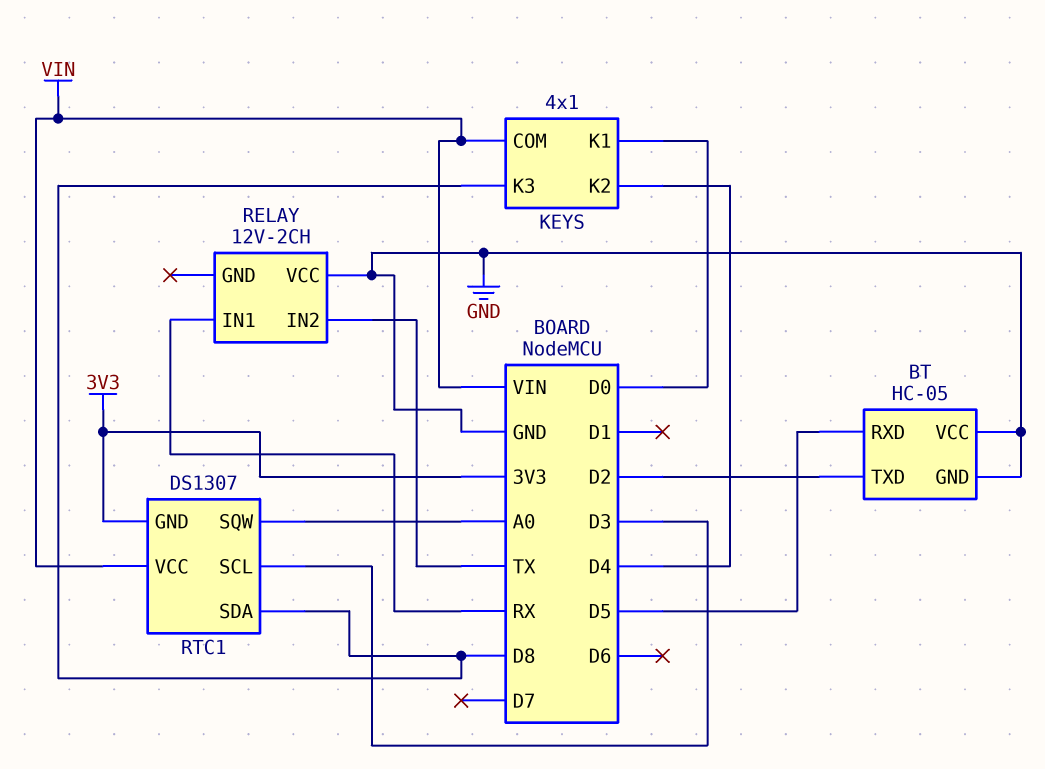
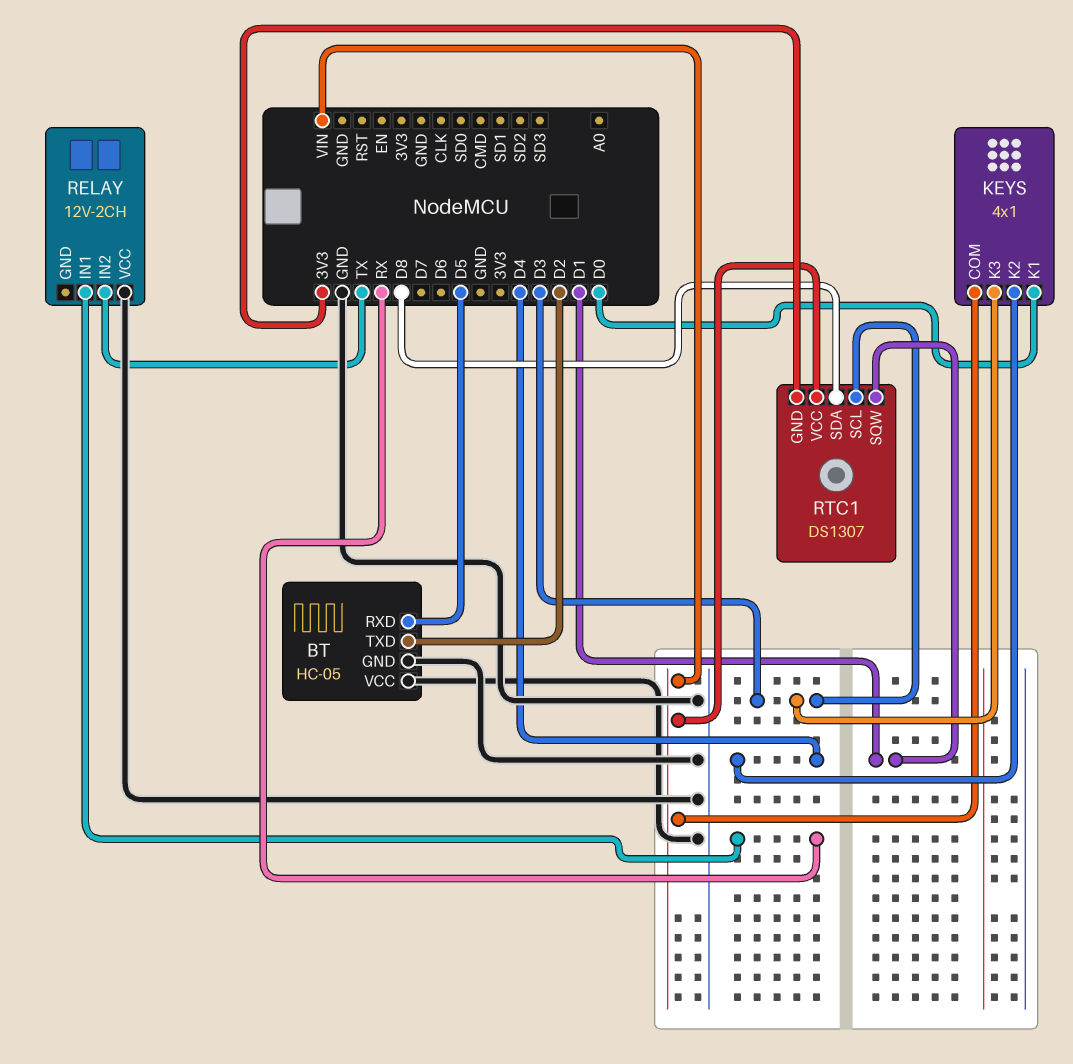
KEYS pin K3: D8 -> D3
RTC1 pin SQW: A0 -> D1

